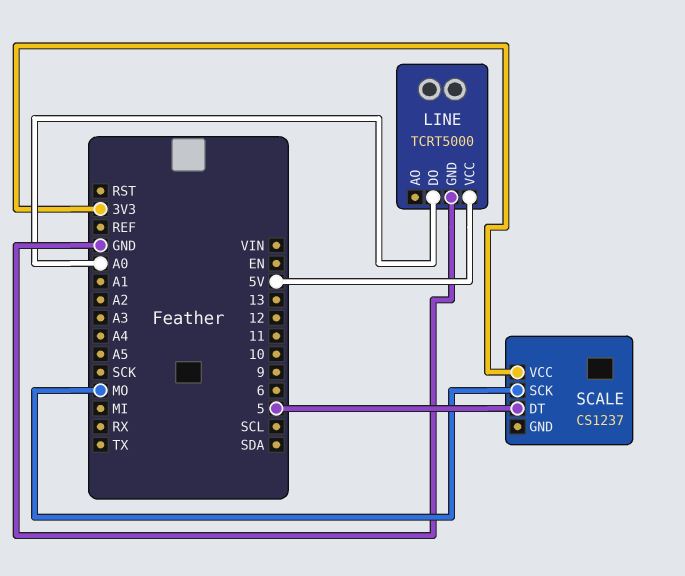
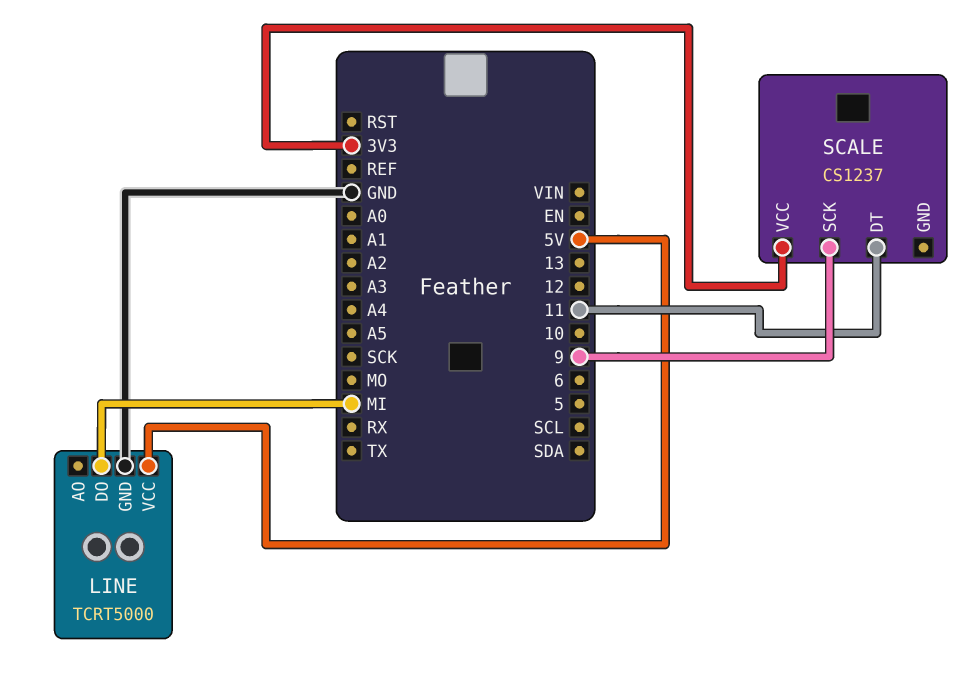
LINE pin DO: A0 -> MI
SCALE pin DT: 5 -> 11
SCALE pin SCK: MO -> 9

